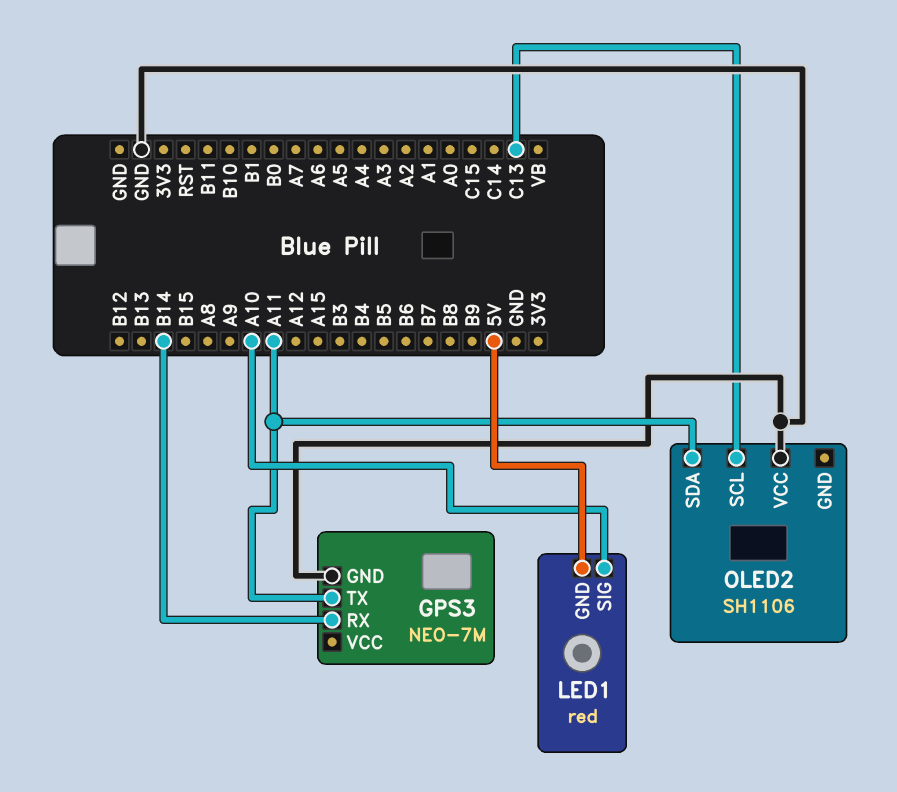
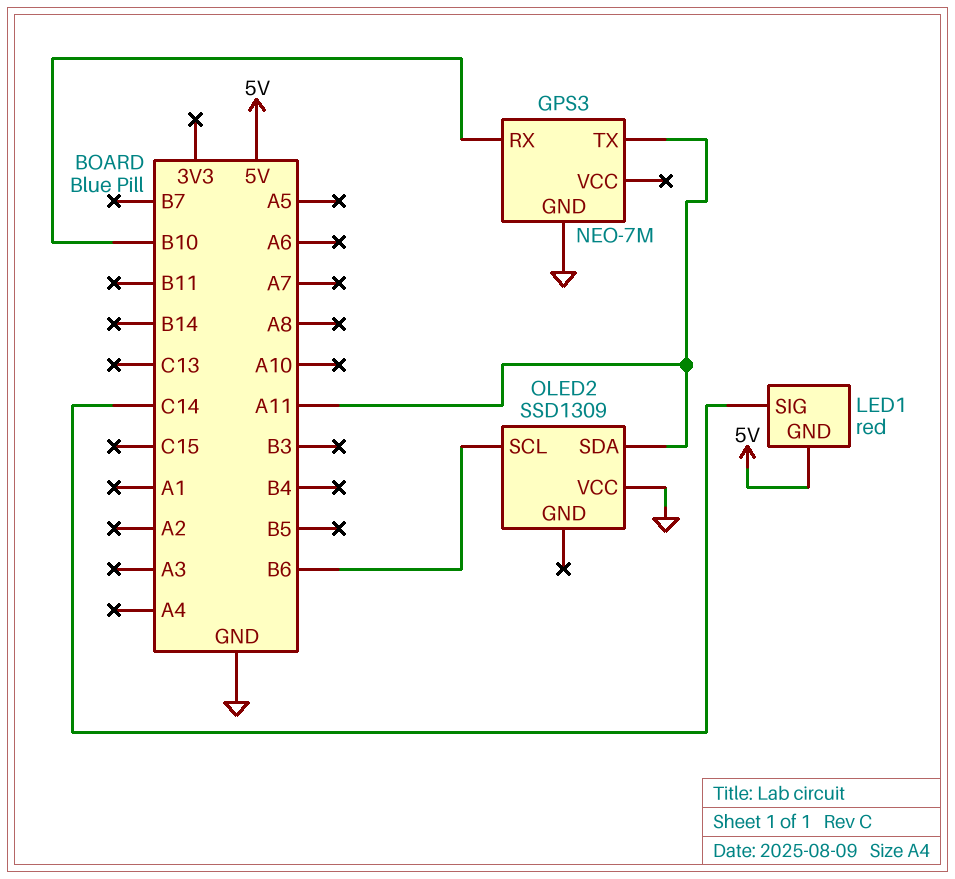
GPS3 pin RX: B14 -> B10
LED1 pin SIG: A10 -> C14
OLED2: SH1106 -> SSD1309
OLED2 pin SCL: C13 -> B6

